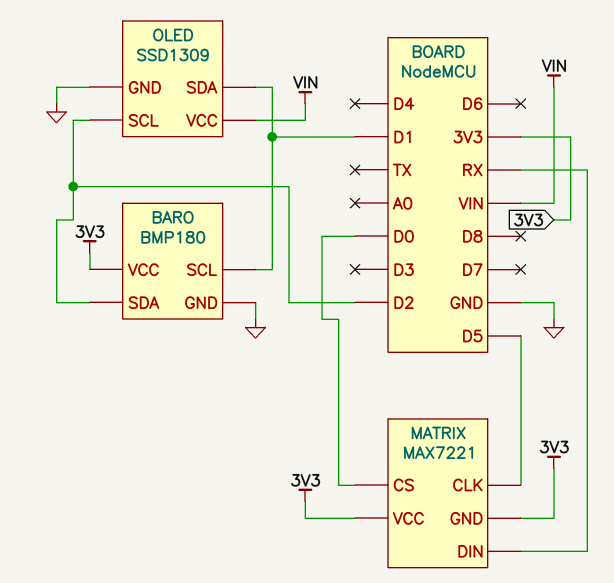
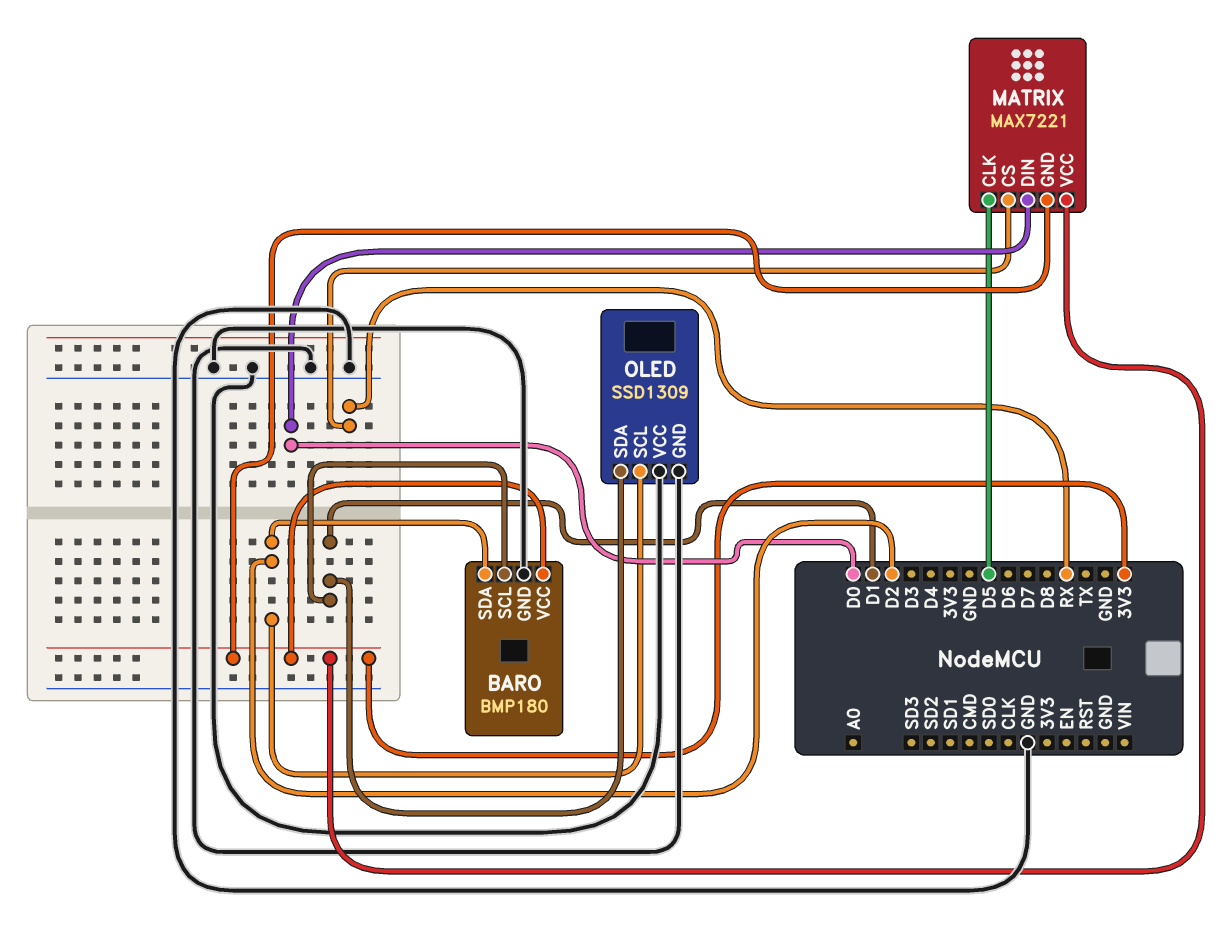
MATRIX pin CS: D0 -> RX
MATRIX pin DIN: RX -> D0
OLED pin VCC: VIN -> GND

